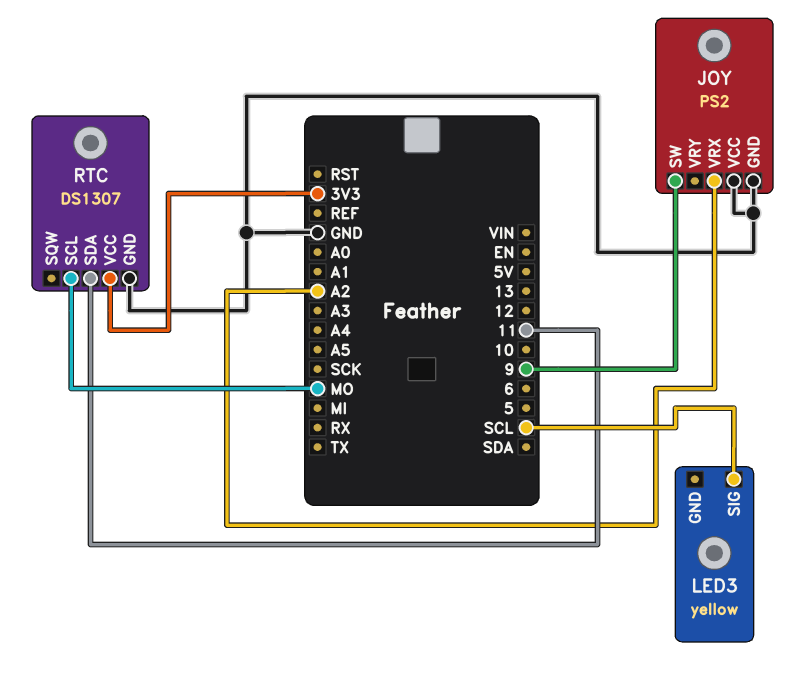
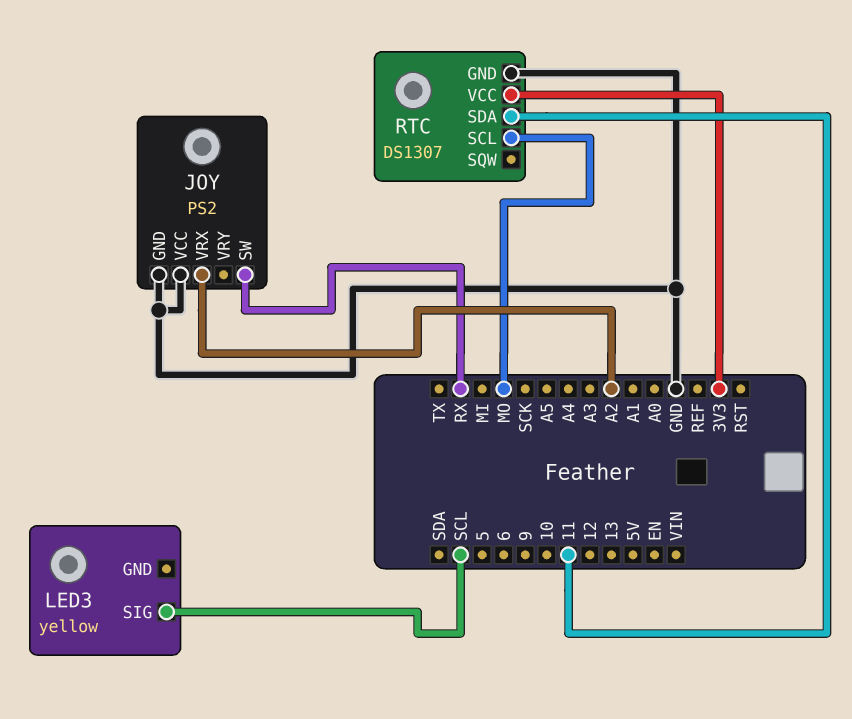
JOY pin SW: 9 -> RX

